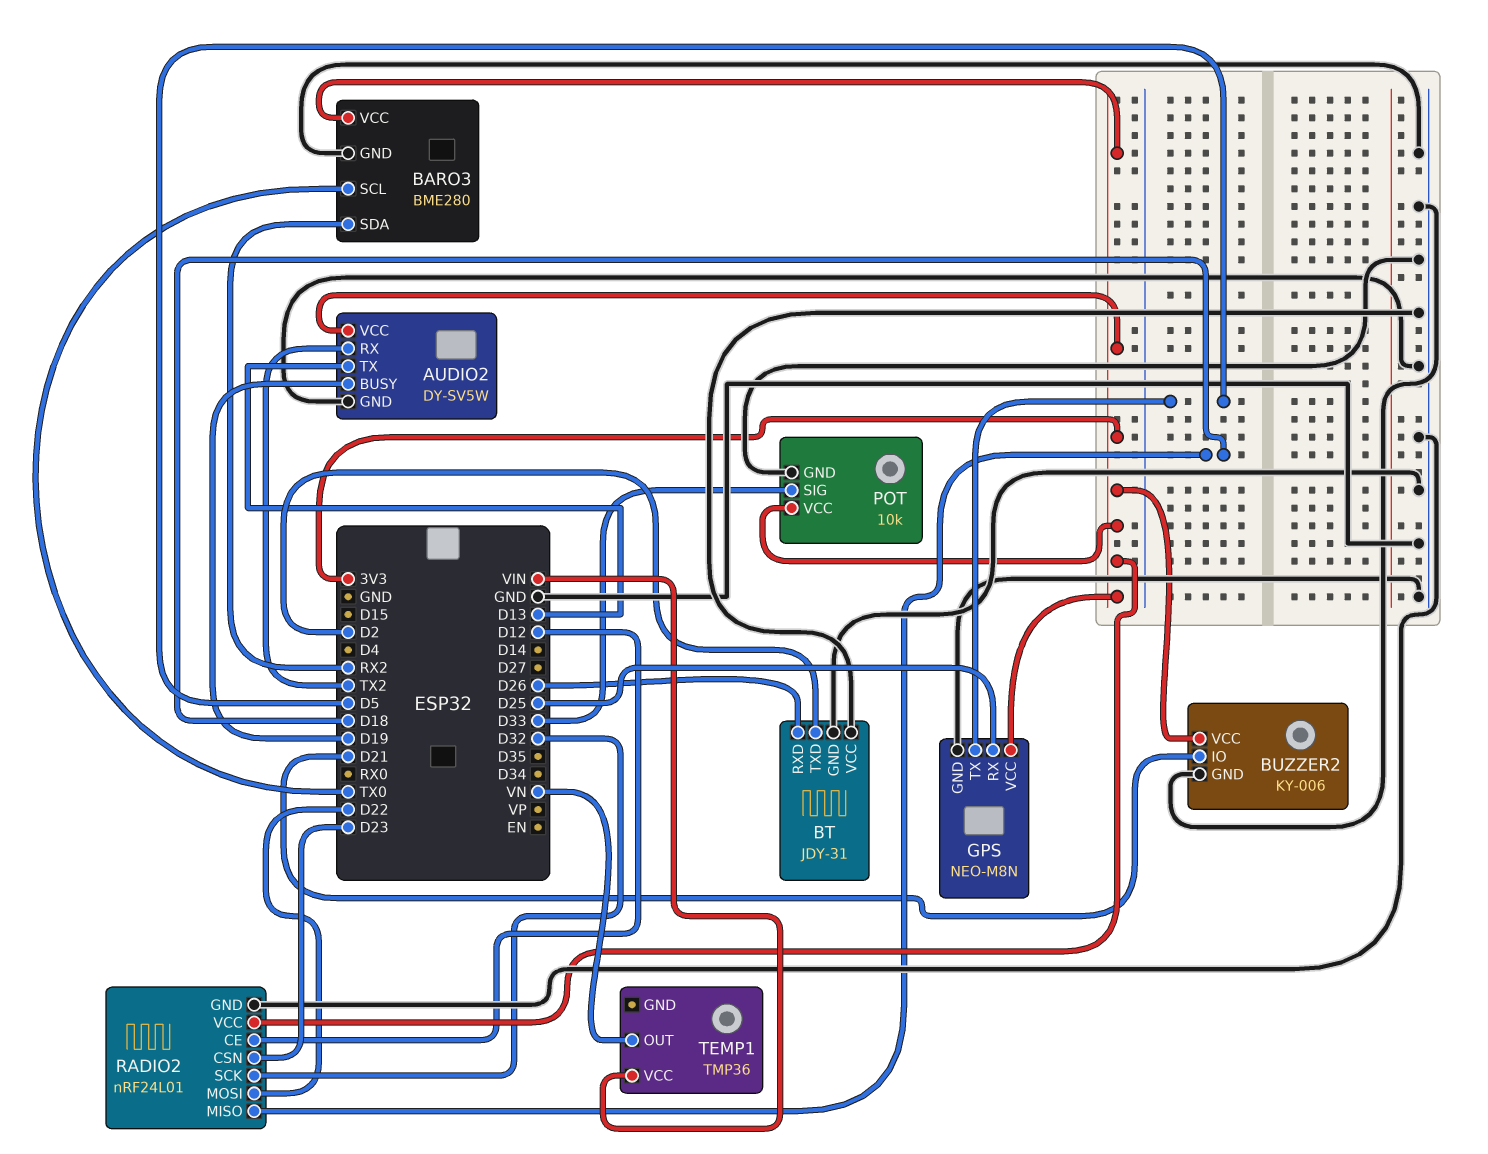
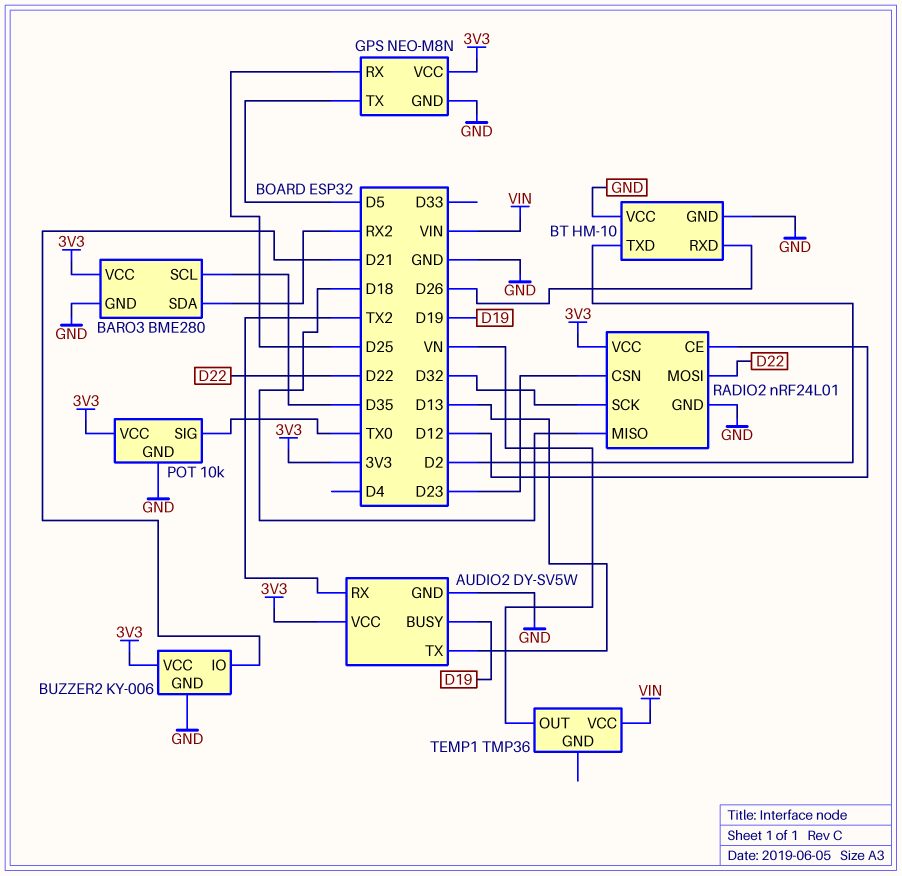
BARO3 pin SCL: TX0 -> D35
BT: JDY-31 -> HM-10
POT pin SIG: D33 -> TX0

